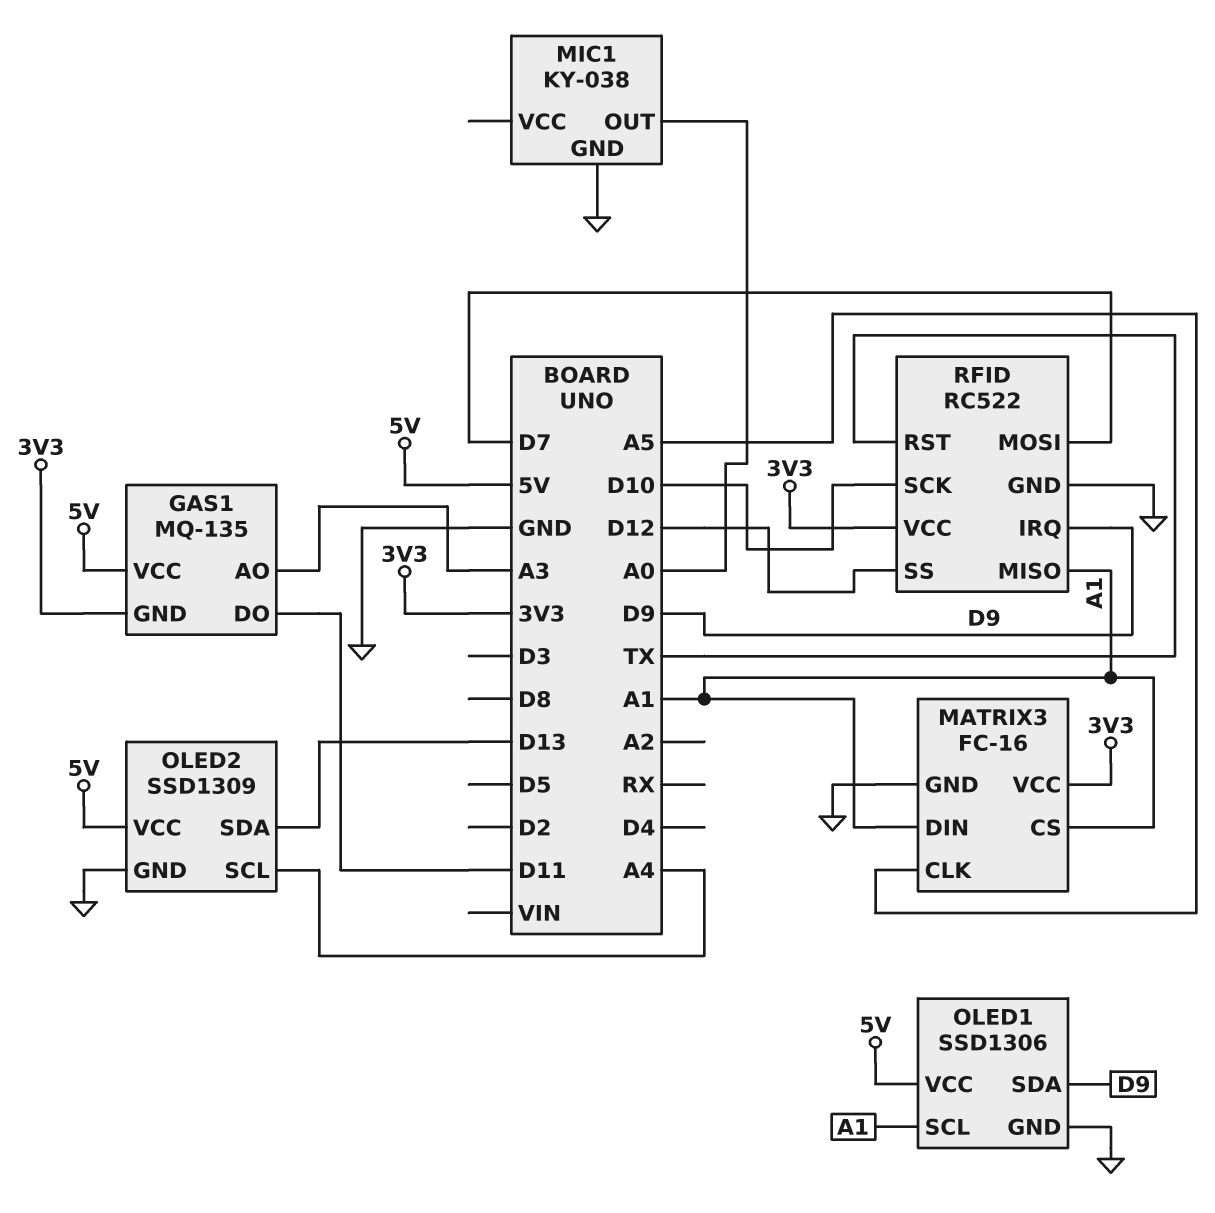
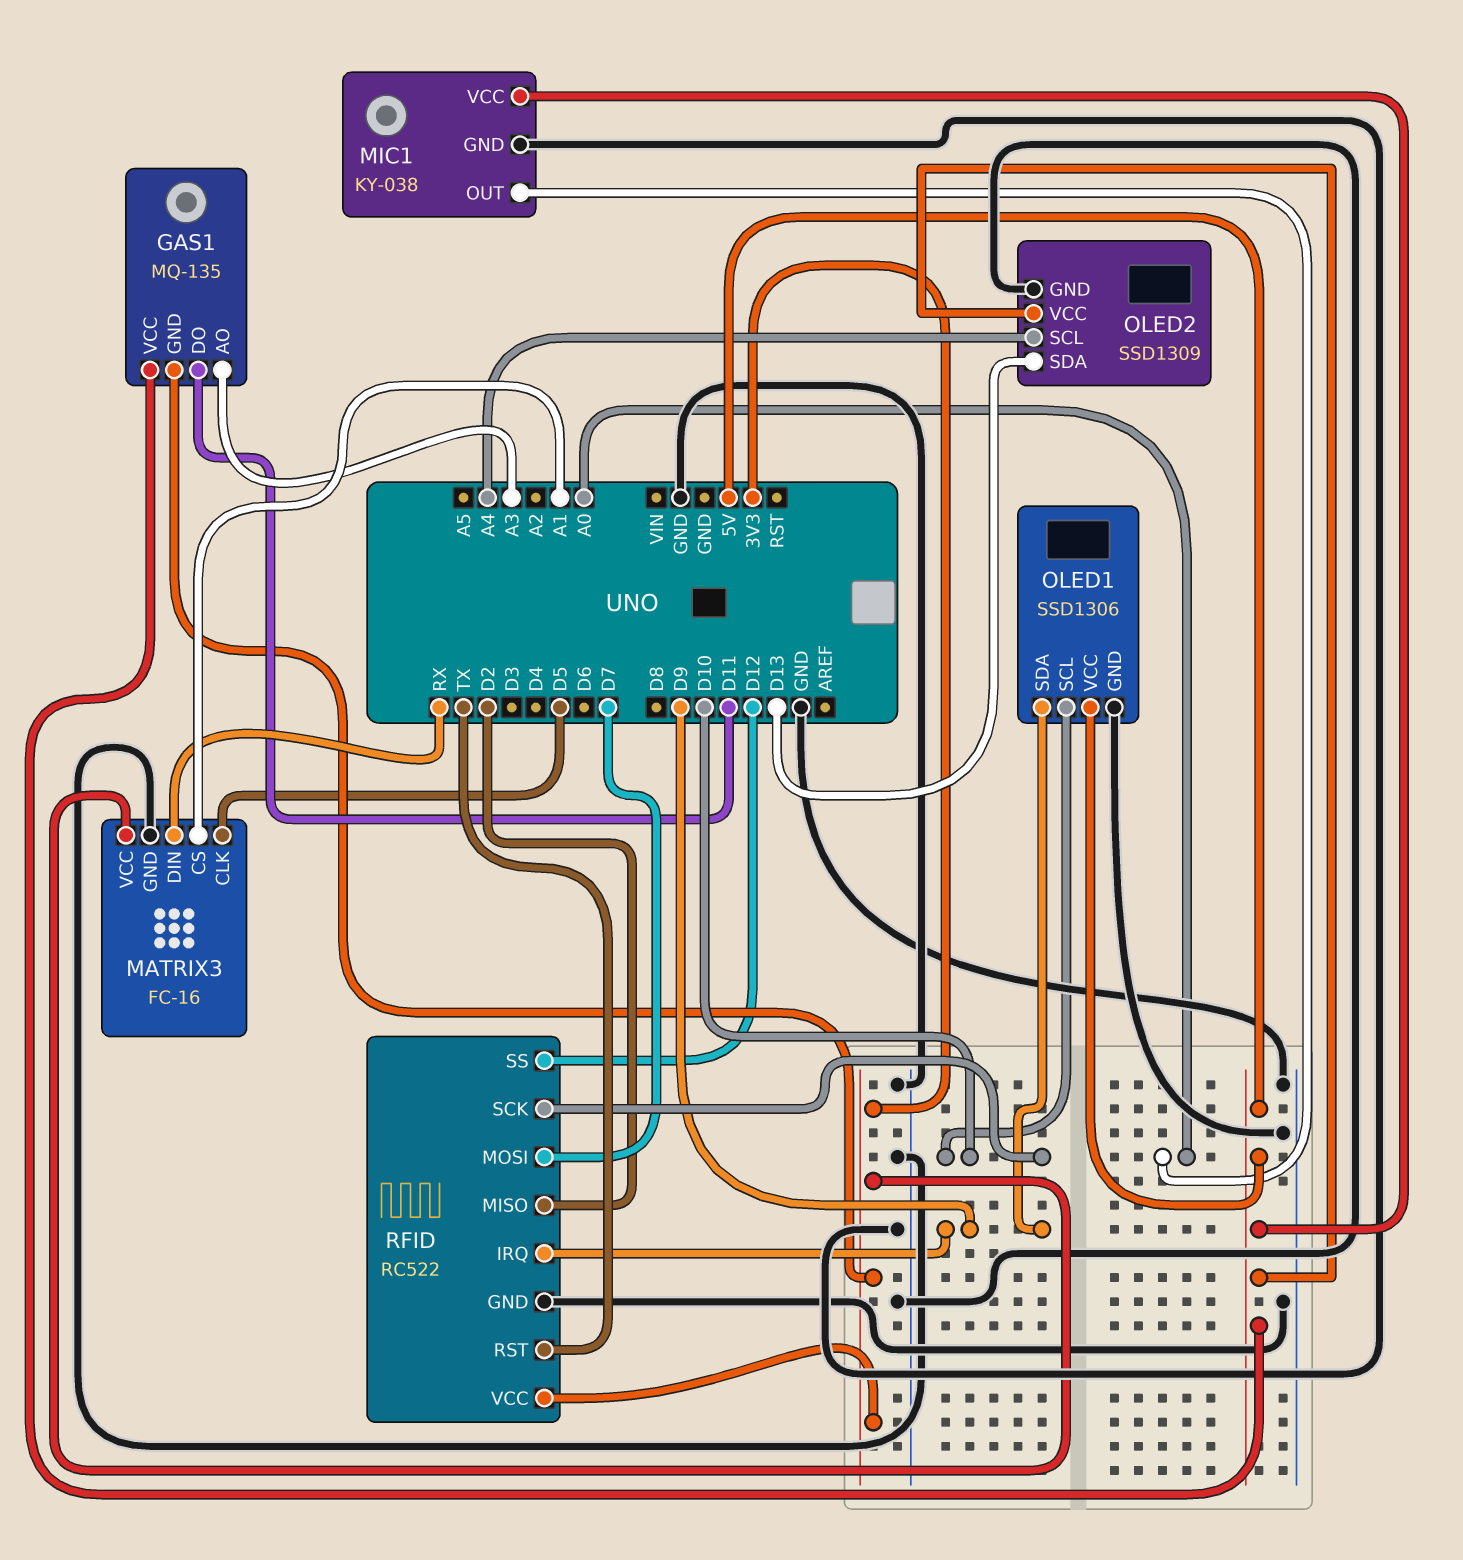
MATRIX3 pin CLK: A5 -> D5
MATRIX3 pin DIN: A1 -> RX
MIC1 pin VCC: none -> 5V
OLED1 pin SCL: A1 -> D10
RFID pin MISO: A1 -> D2

